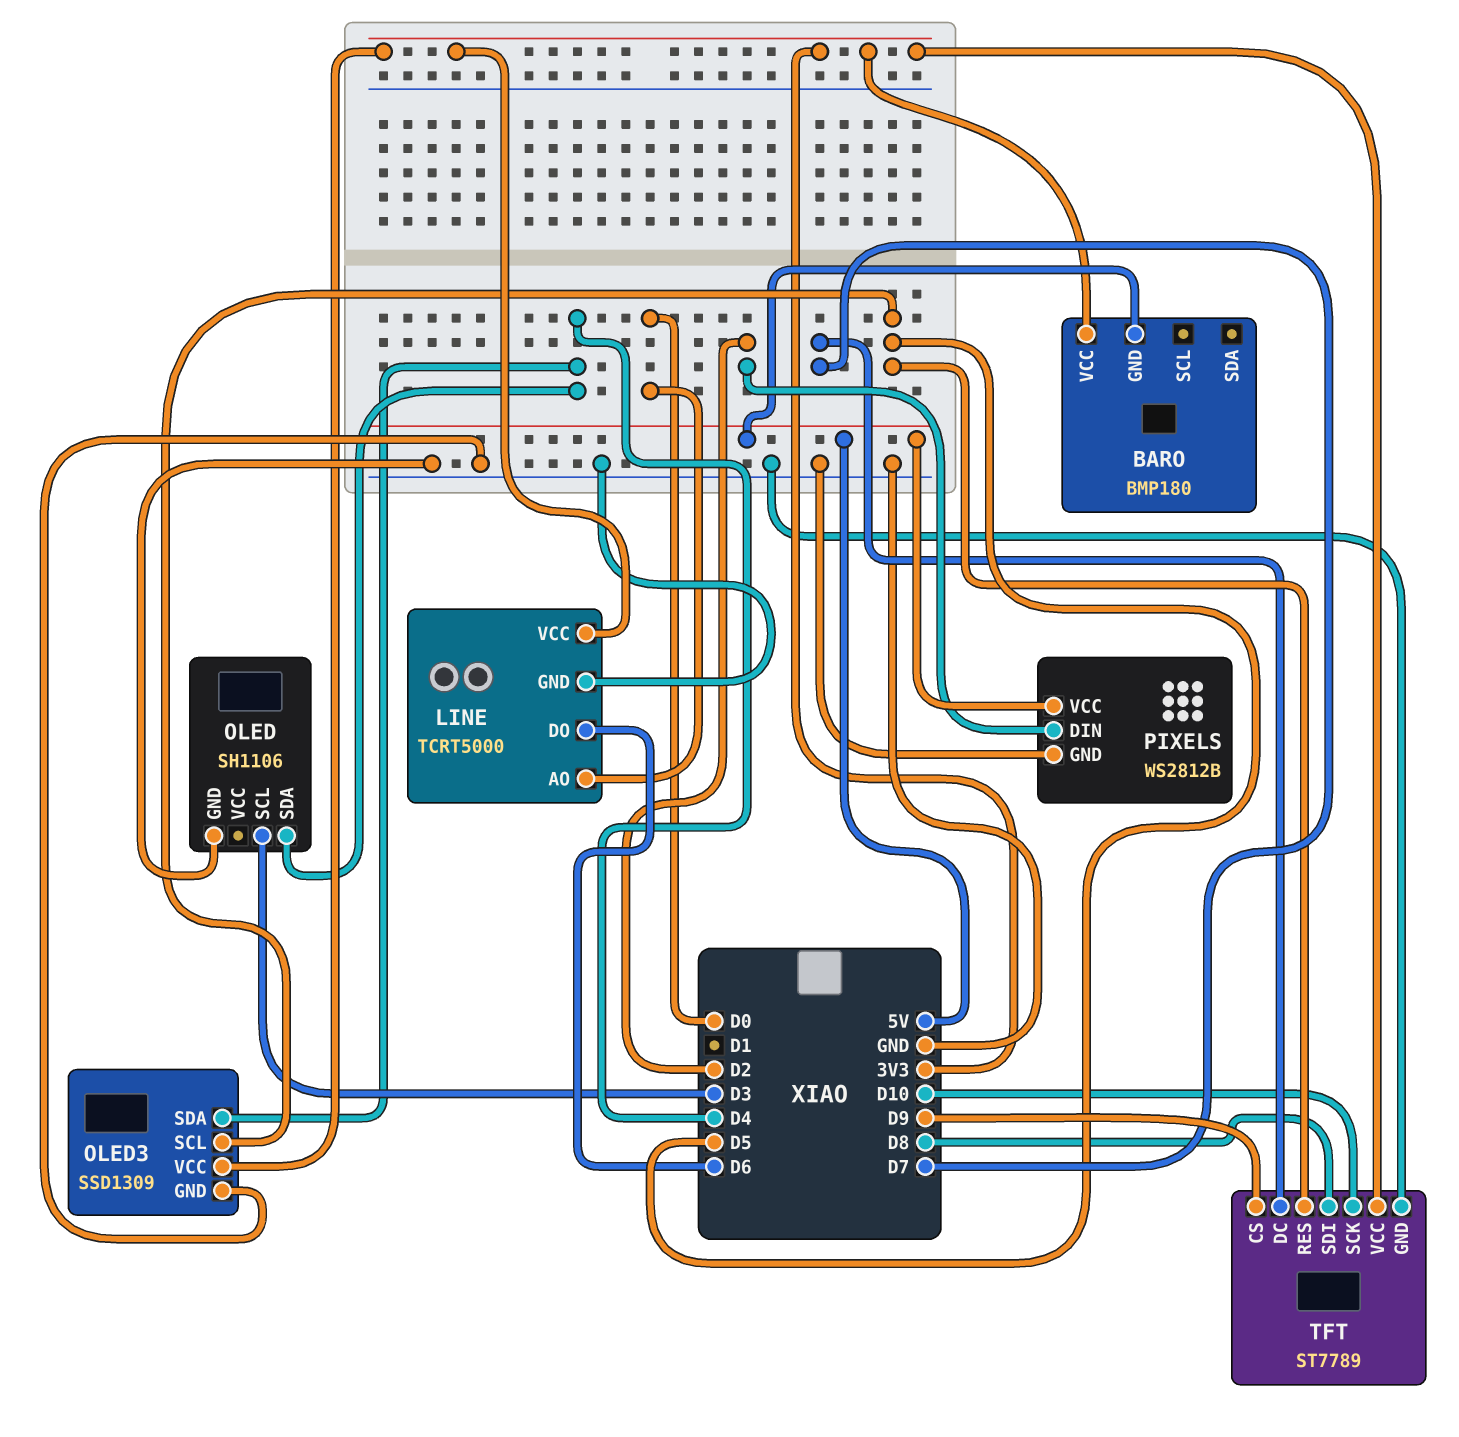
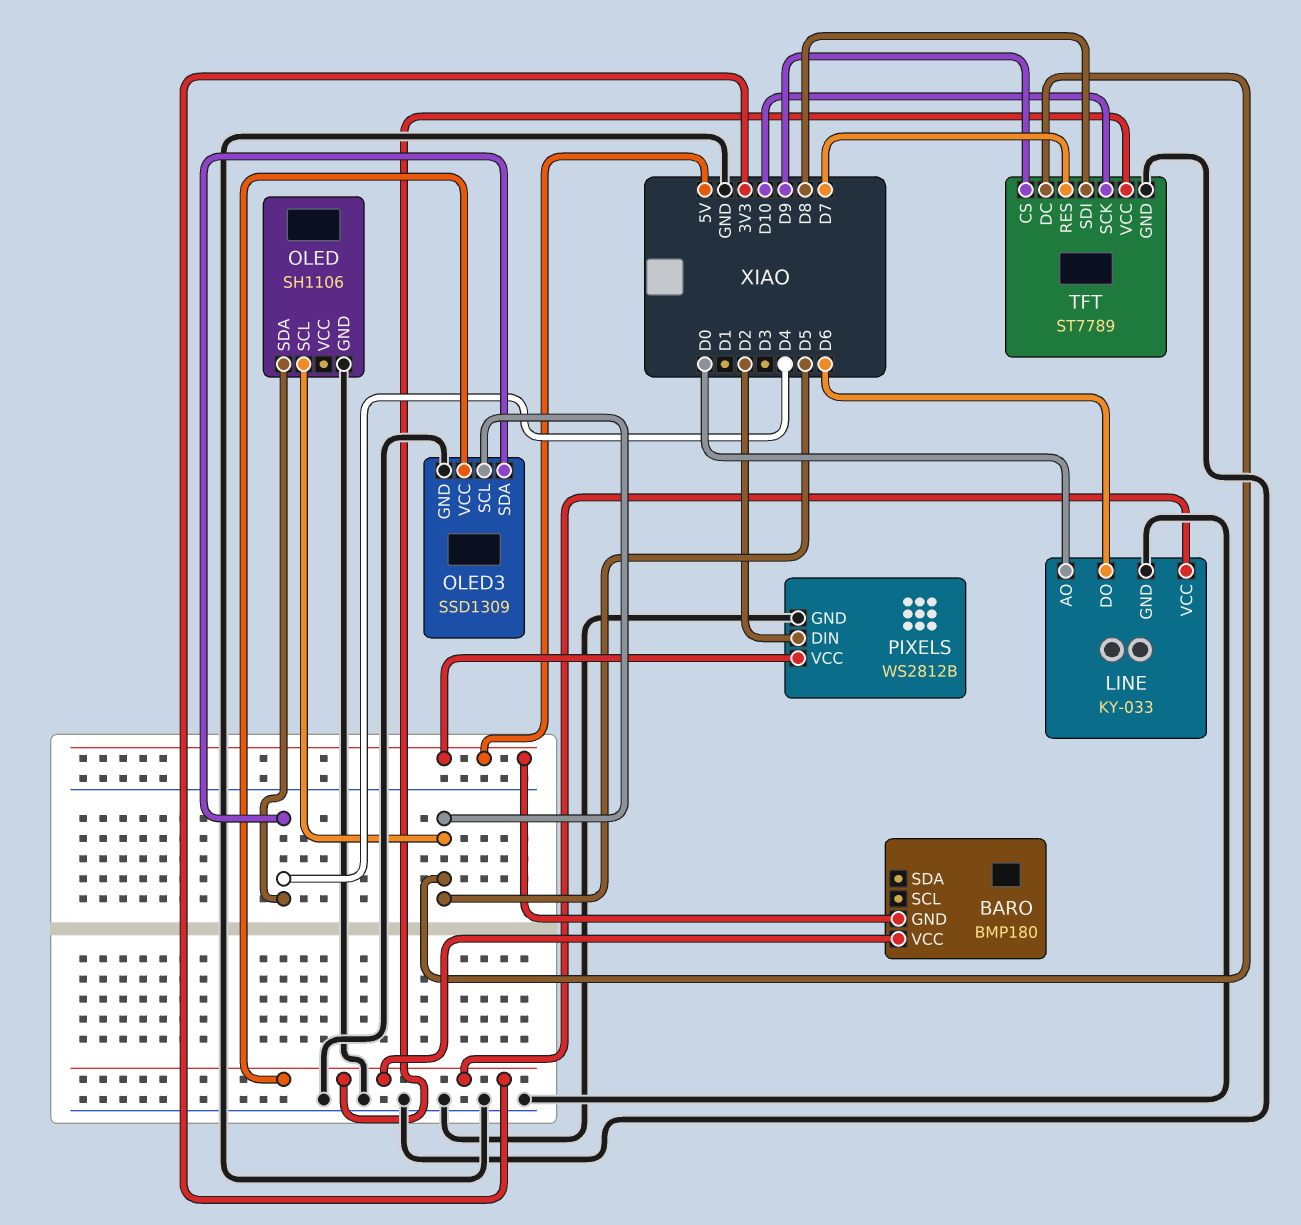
LINE: TCRT5000 -> KY-033
OLED pin SCL: D3 -> D5
TFT pin DC: D7 -> D5
TFT pin RES: D5 -> D7

